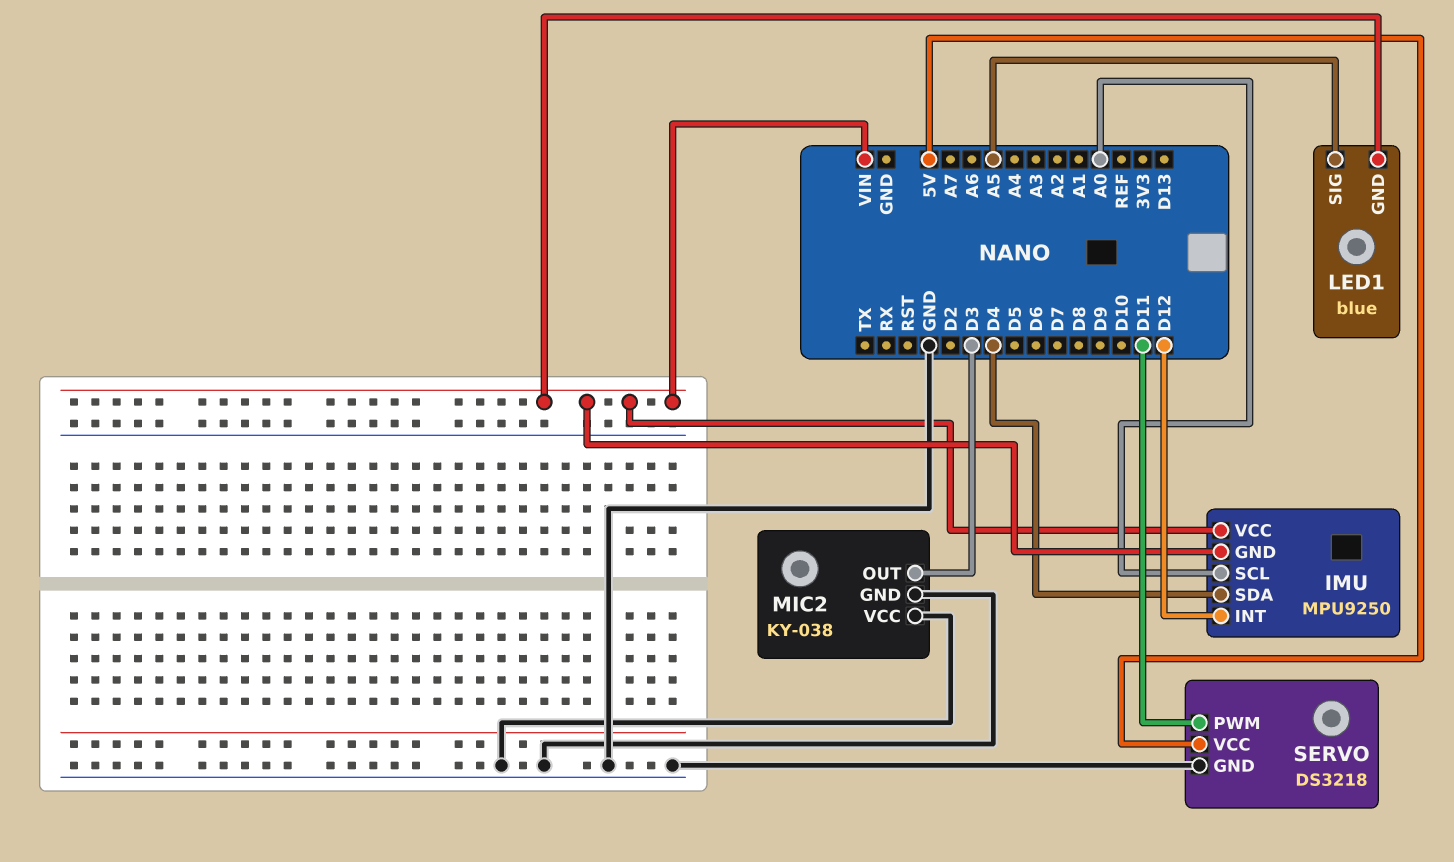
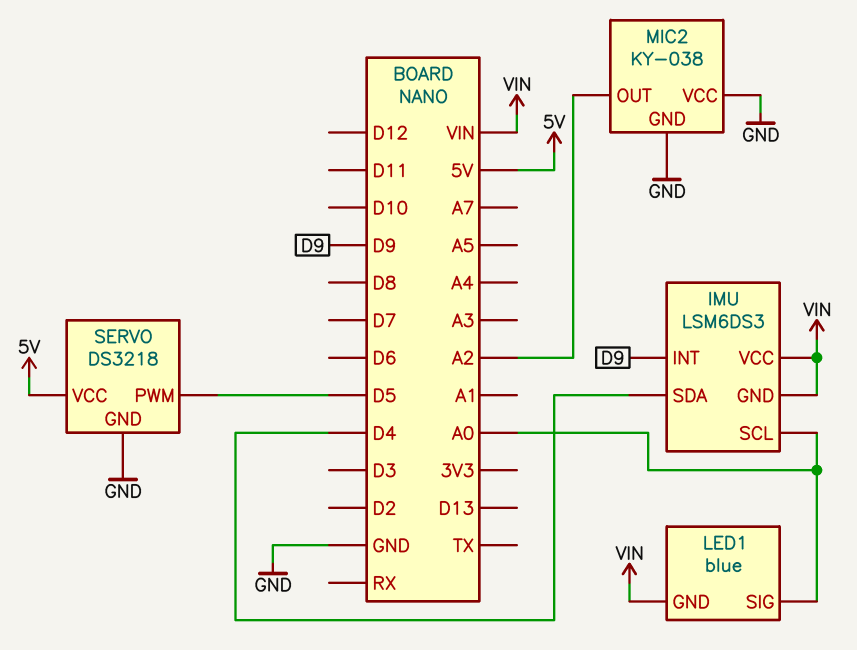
IMU: MPU9250 -> LSM6DS3
IMU pin INT: D12 -> D9
LED1 pin SIG: A5 -> A0
MIC2 pin OUT: D3 -> A2
SERVO pin PWM: D11 -> D5

